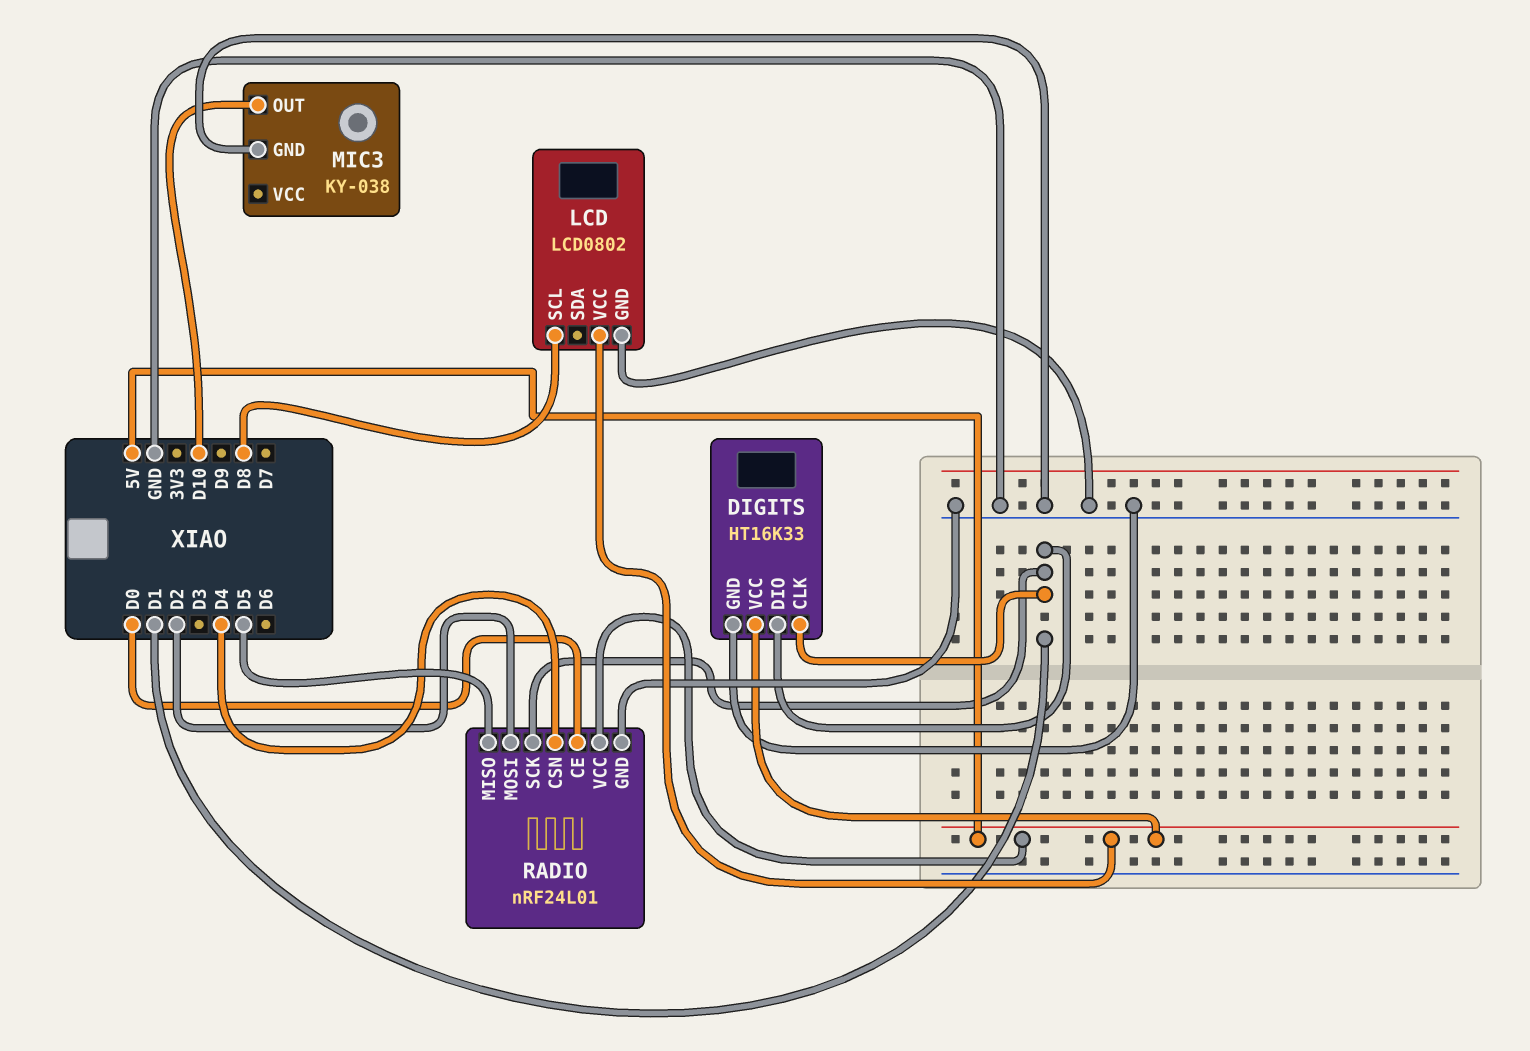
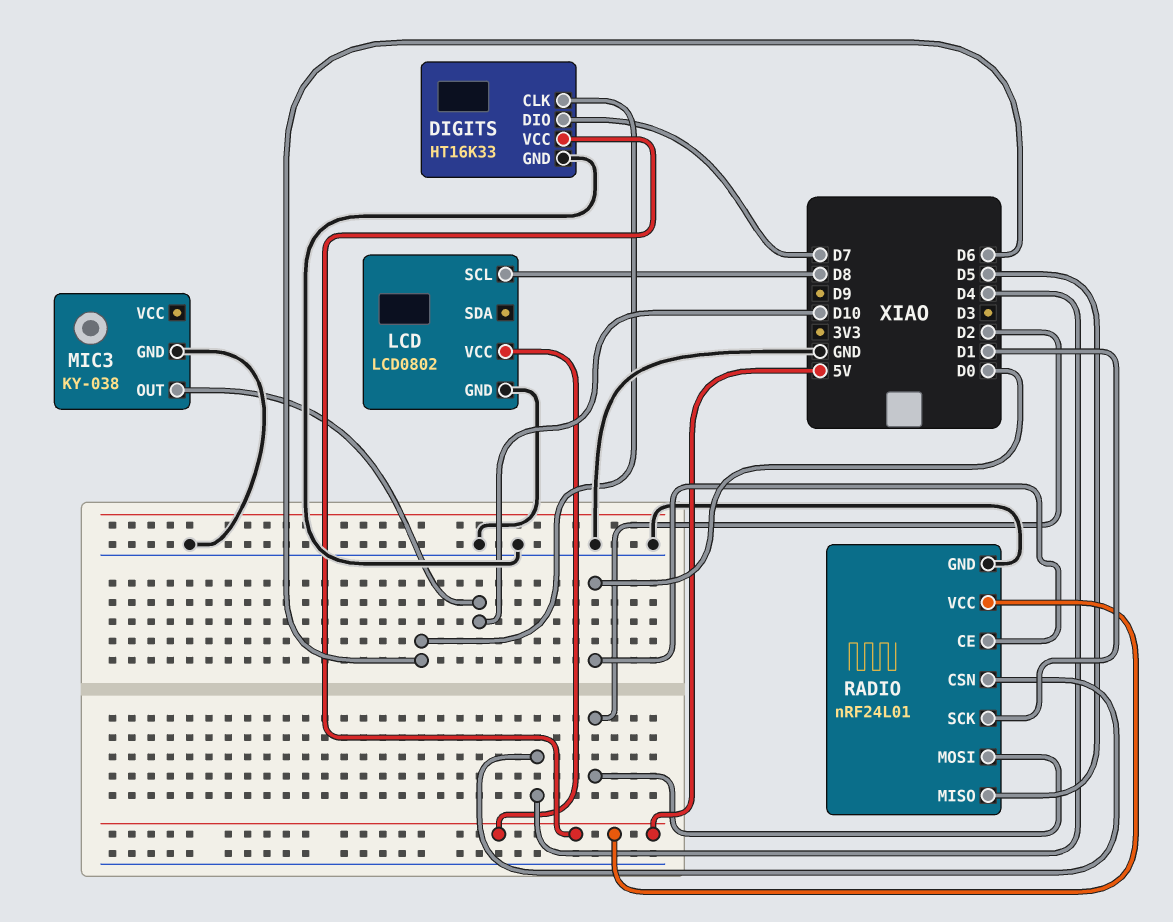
DIGITS pin CLK: D1 -> D6
DIGITS pin DIO: D1 -> D7

